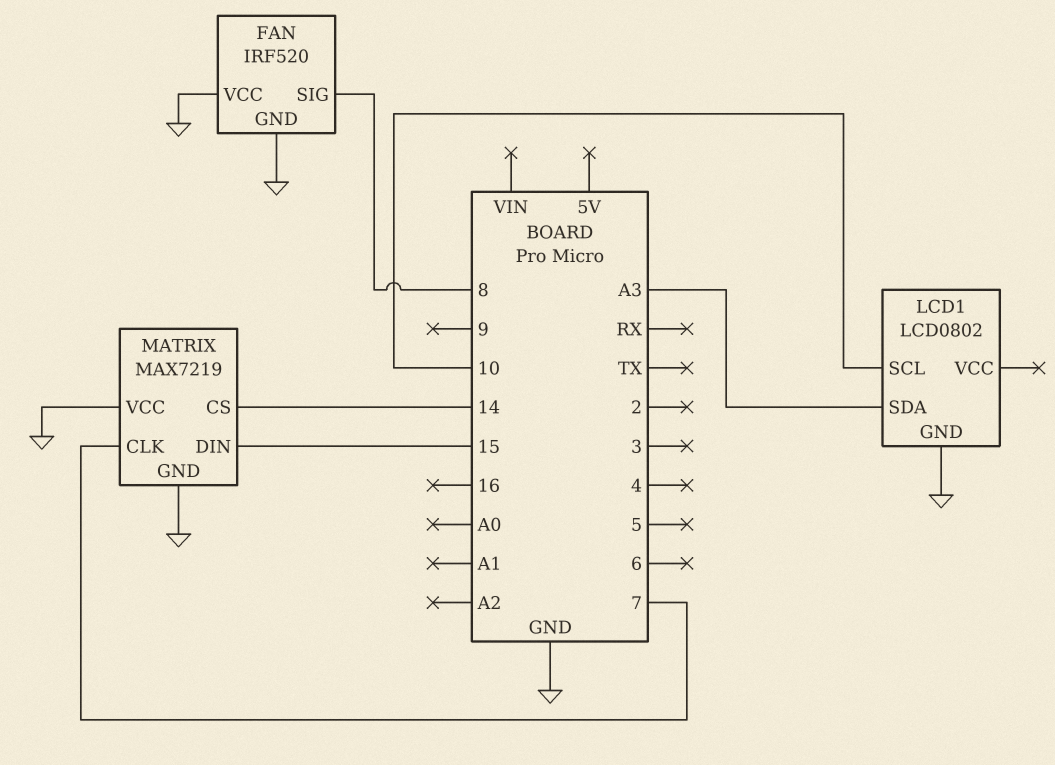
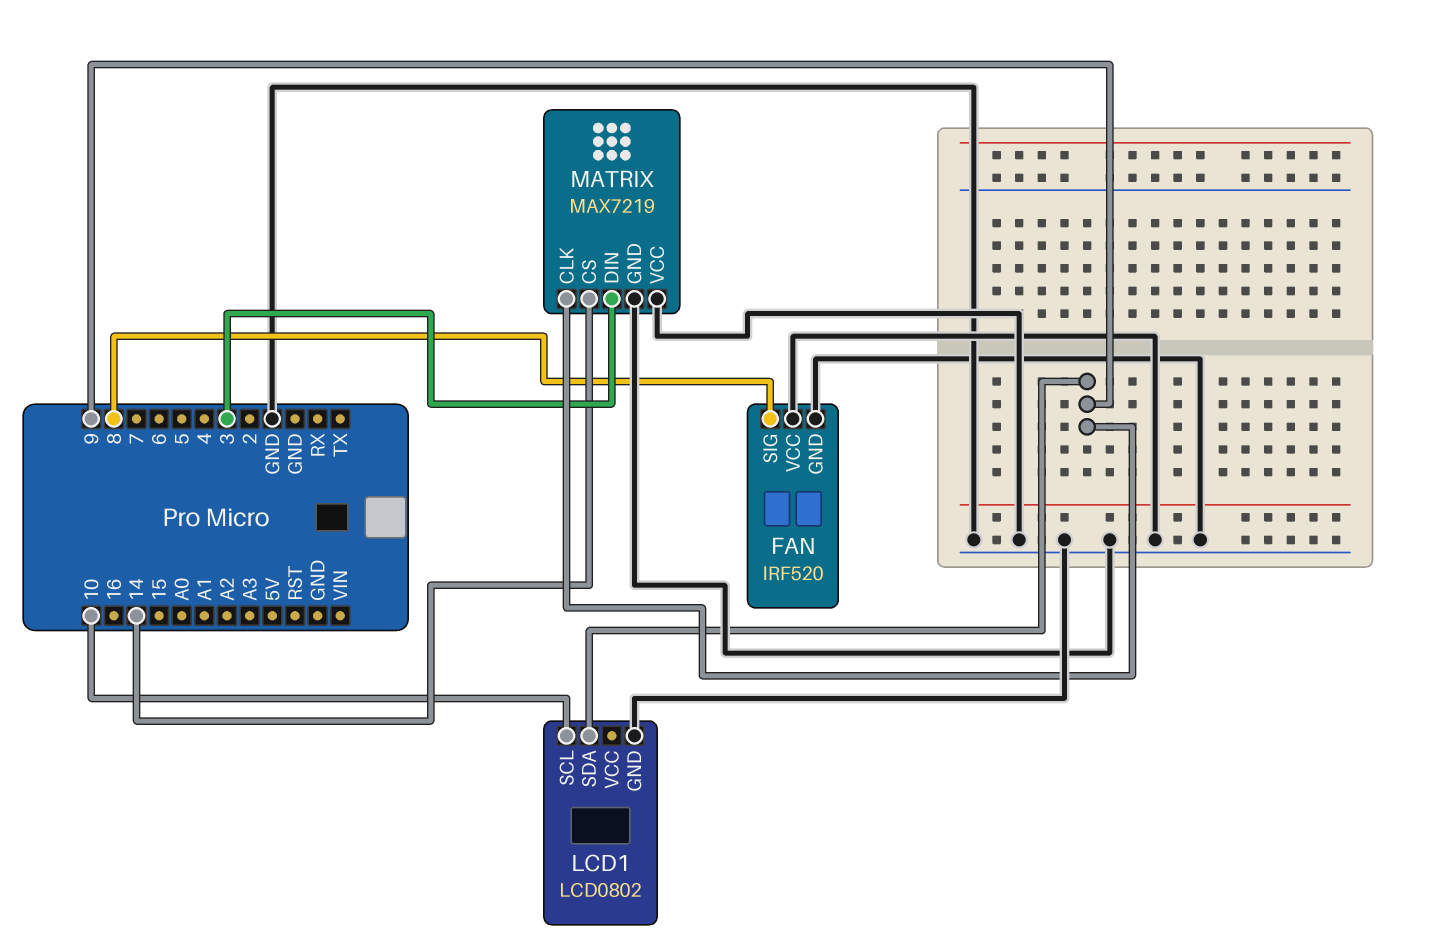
LCD1 pin SDA: A3 -> 9
MATRIX pin CLK: 7 -> 9
MATRIX pin DIN: 15 -> 3

